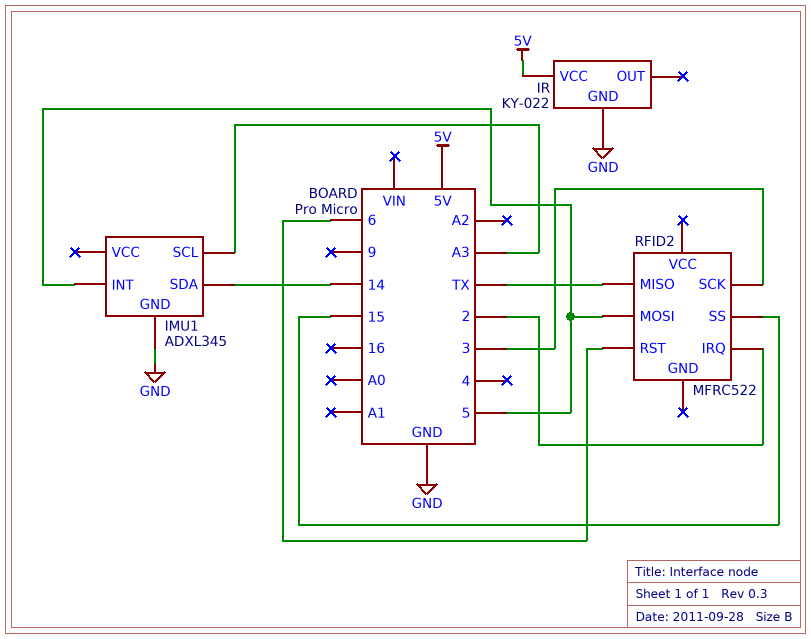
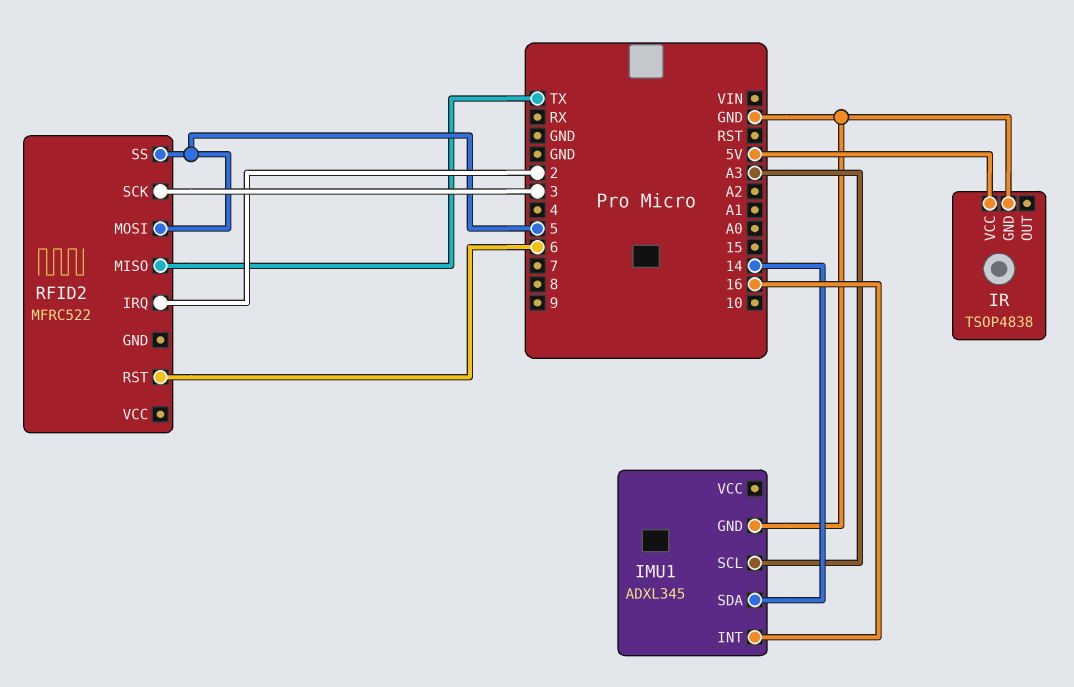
IMU1 pin INT: 5 -> 16
IR: KY-022 -> TSOP4838
RFID2 pin SS: 15 -> 5

